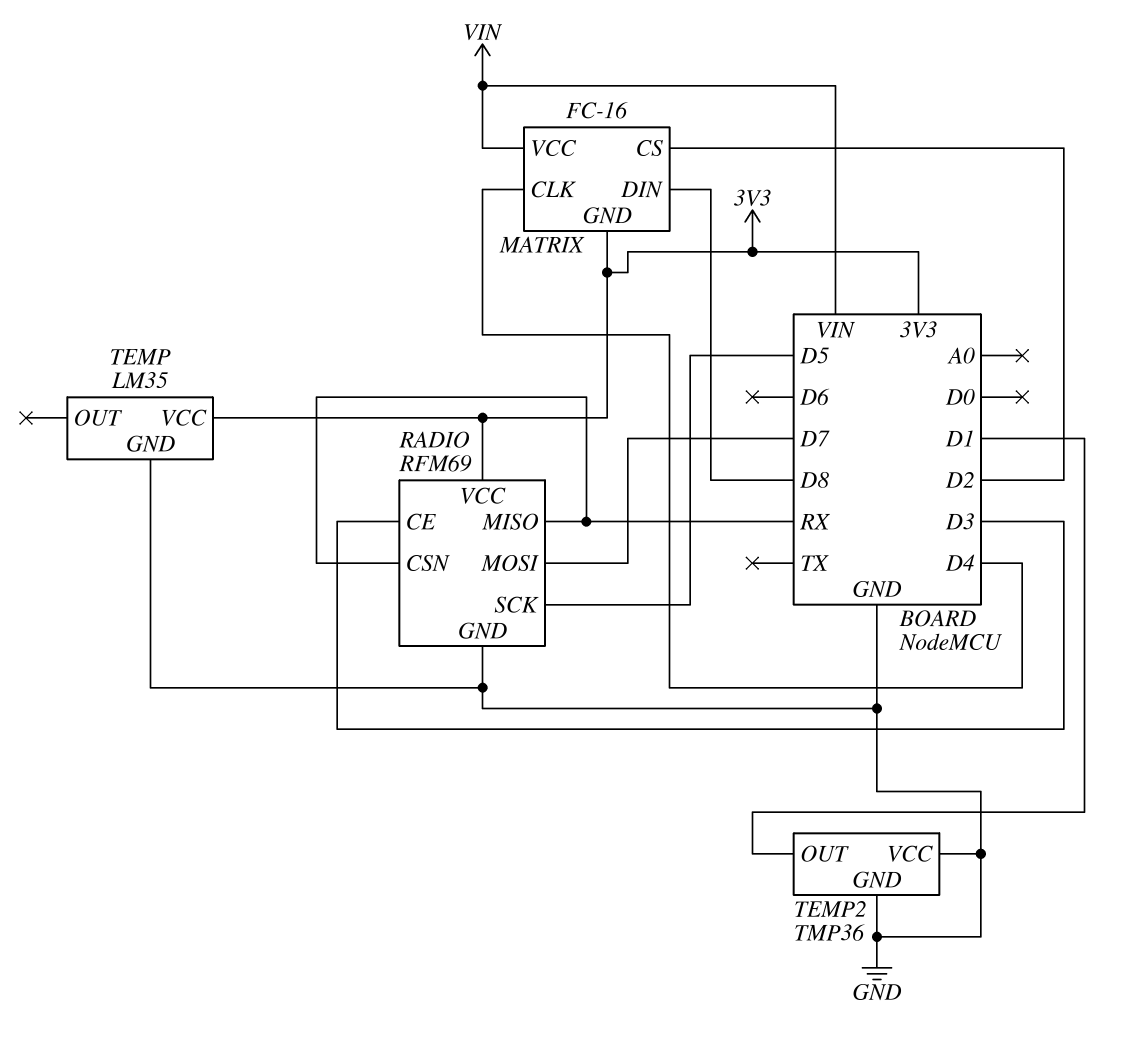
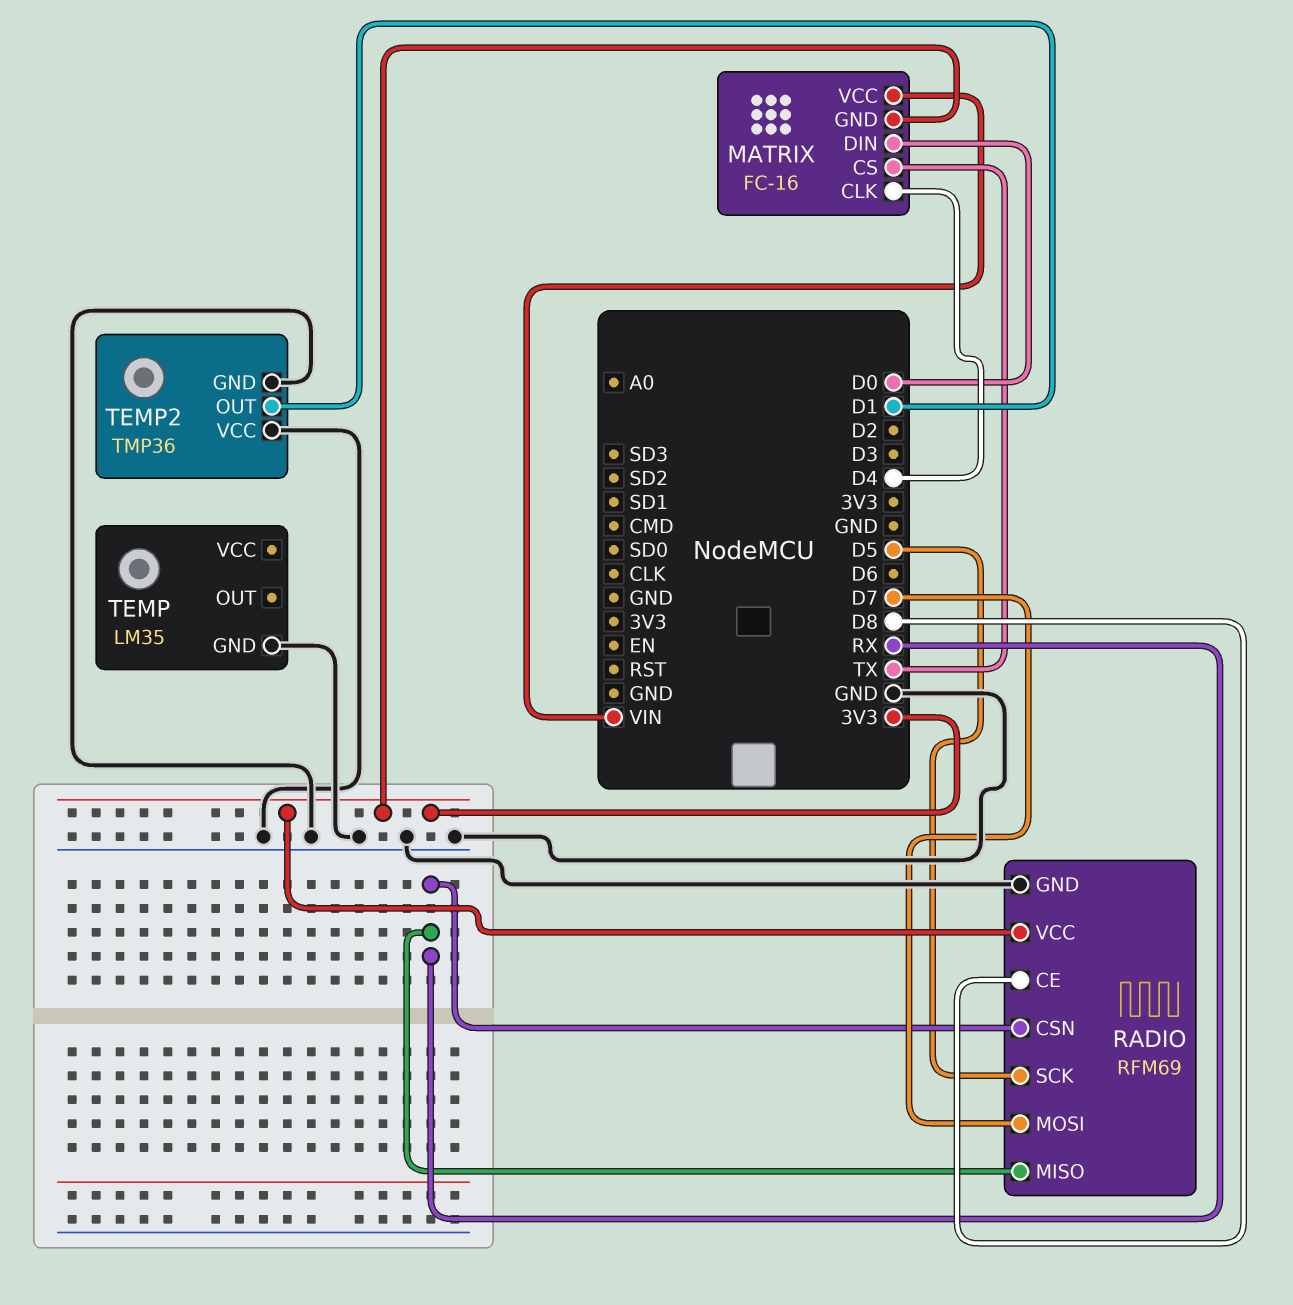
MATRIX pin CS: D2 -> TX
MATRIX pin DIN: D8 -> D0
RADIO pin CE: D3 -> D8
TEMP pin VCC: 3V3 -> none

